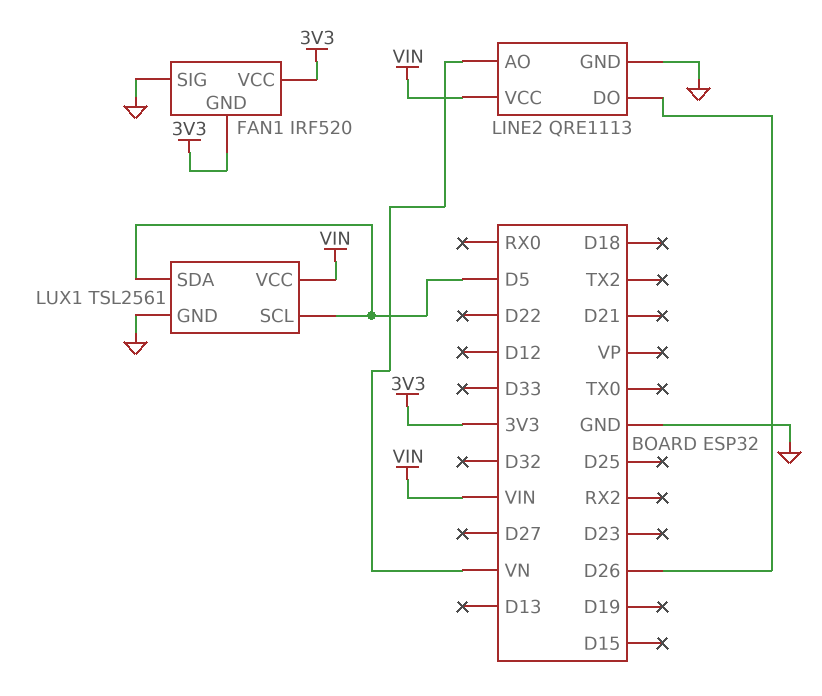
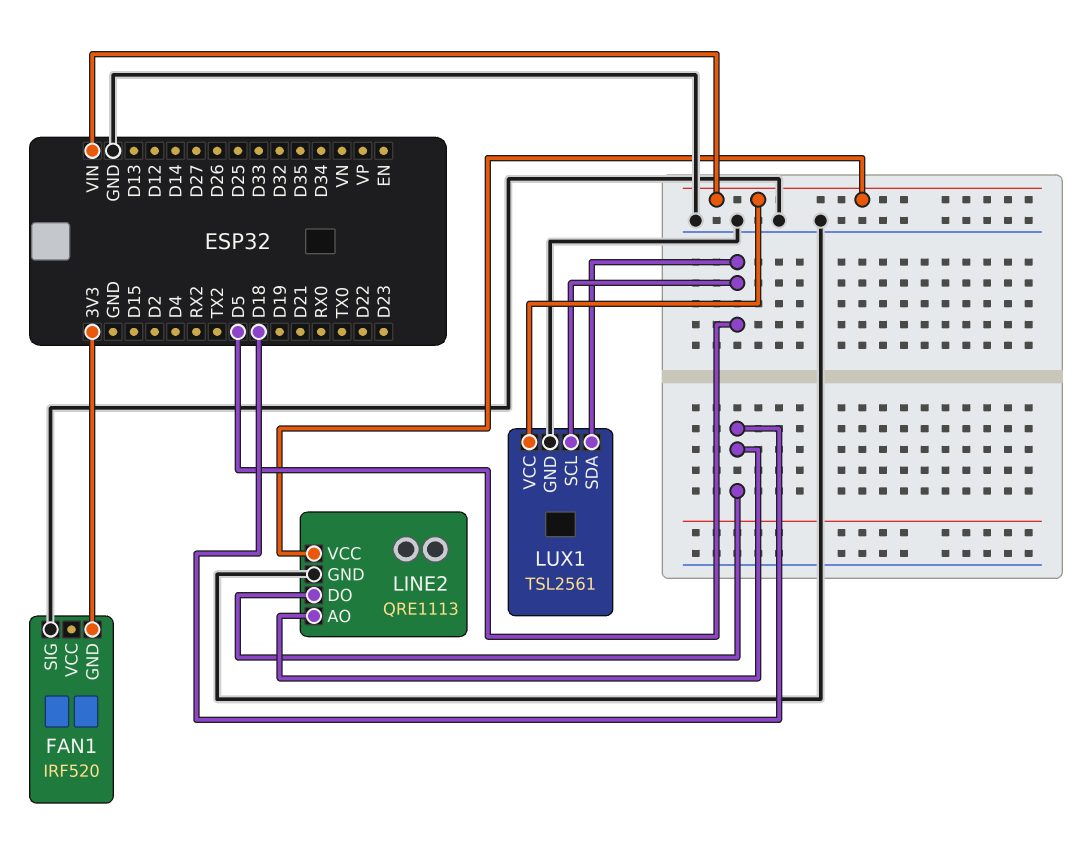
FAN1 pin VCC: 3V3 -> none
LINE2 pin AO: VN -> D18
LINE2 pin DO: D26 -> D18

